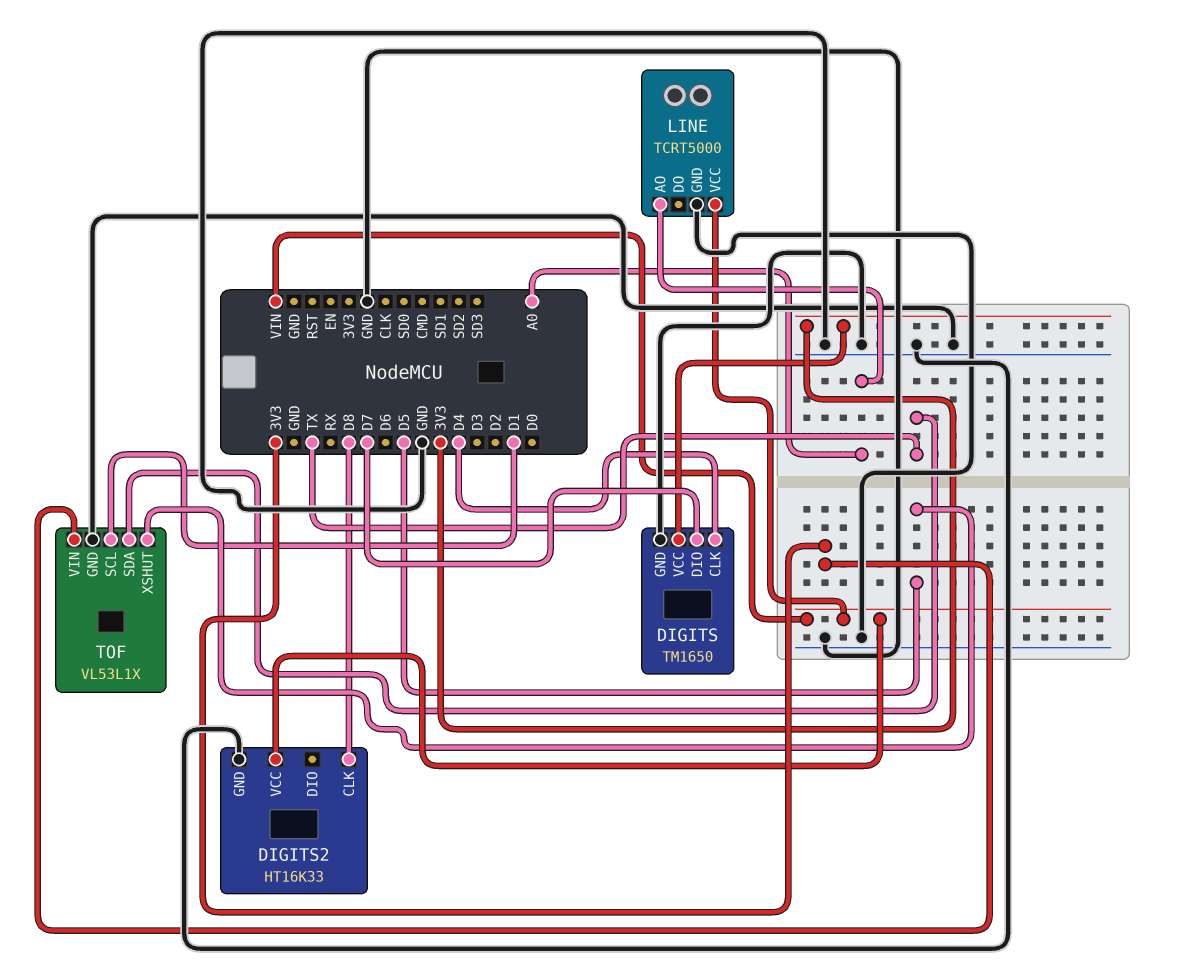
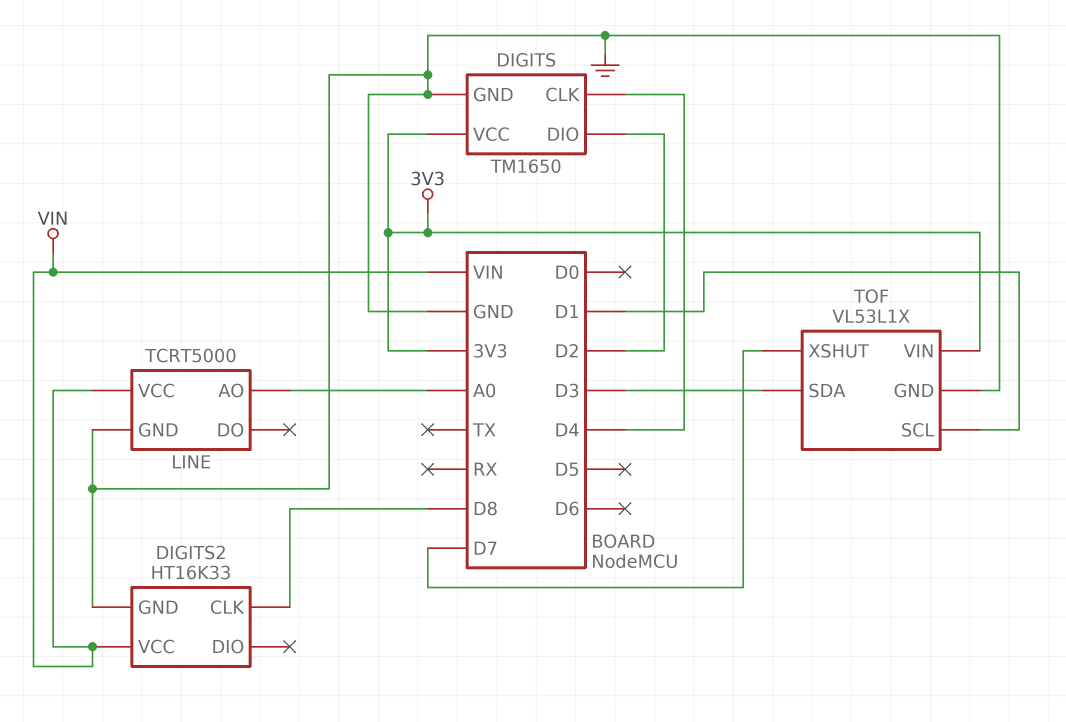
DIGITS pin DIO: D7 -> D2
TOF pin SDA: TX -> D3
TOF pin XSHUT: D5 -> D7

